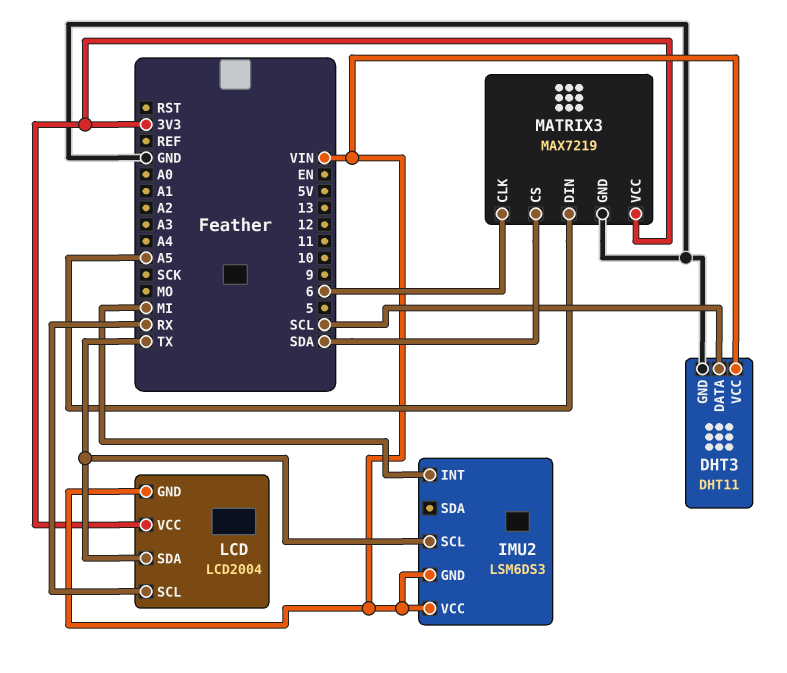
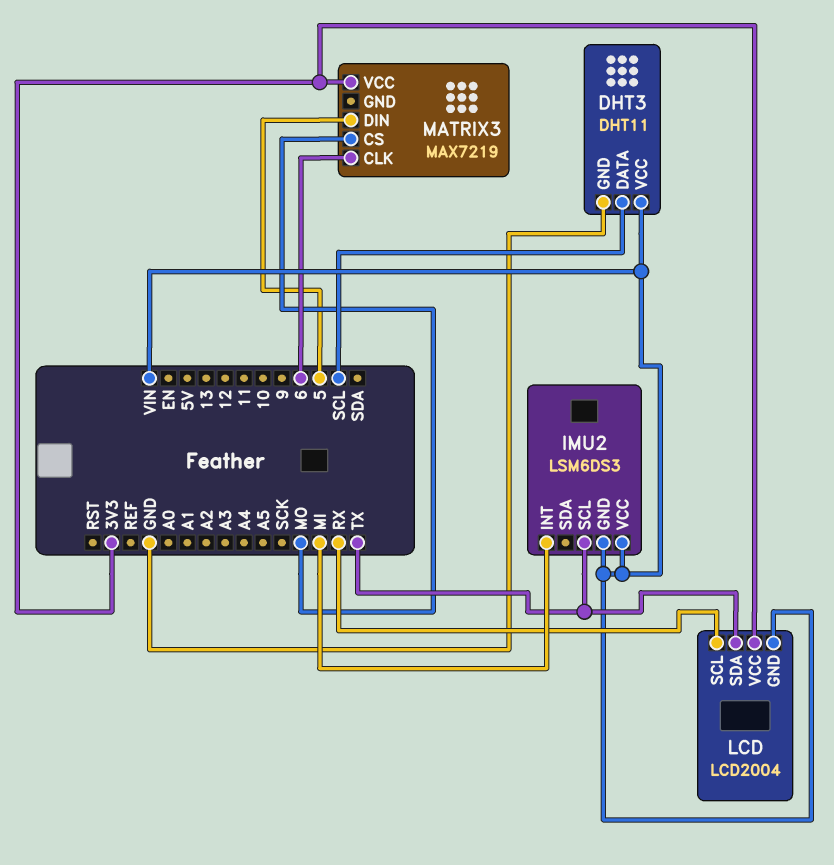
MATRIX3 pin CS: SDA -> MO
MATRIX3 pin DIN: A5 -> 5
MATRIX3 pin GND: GND -> none

